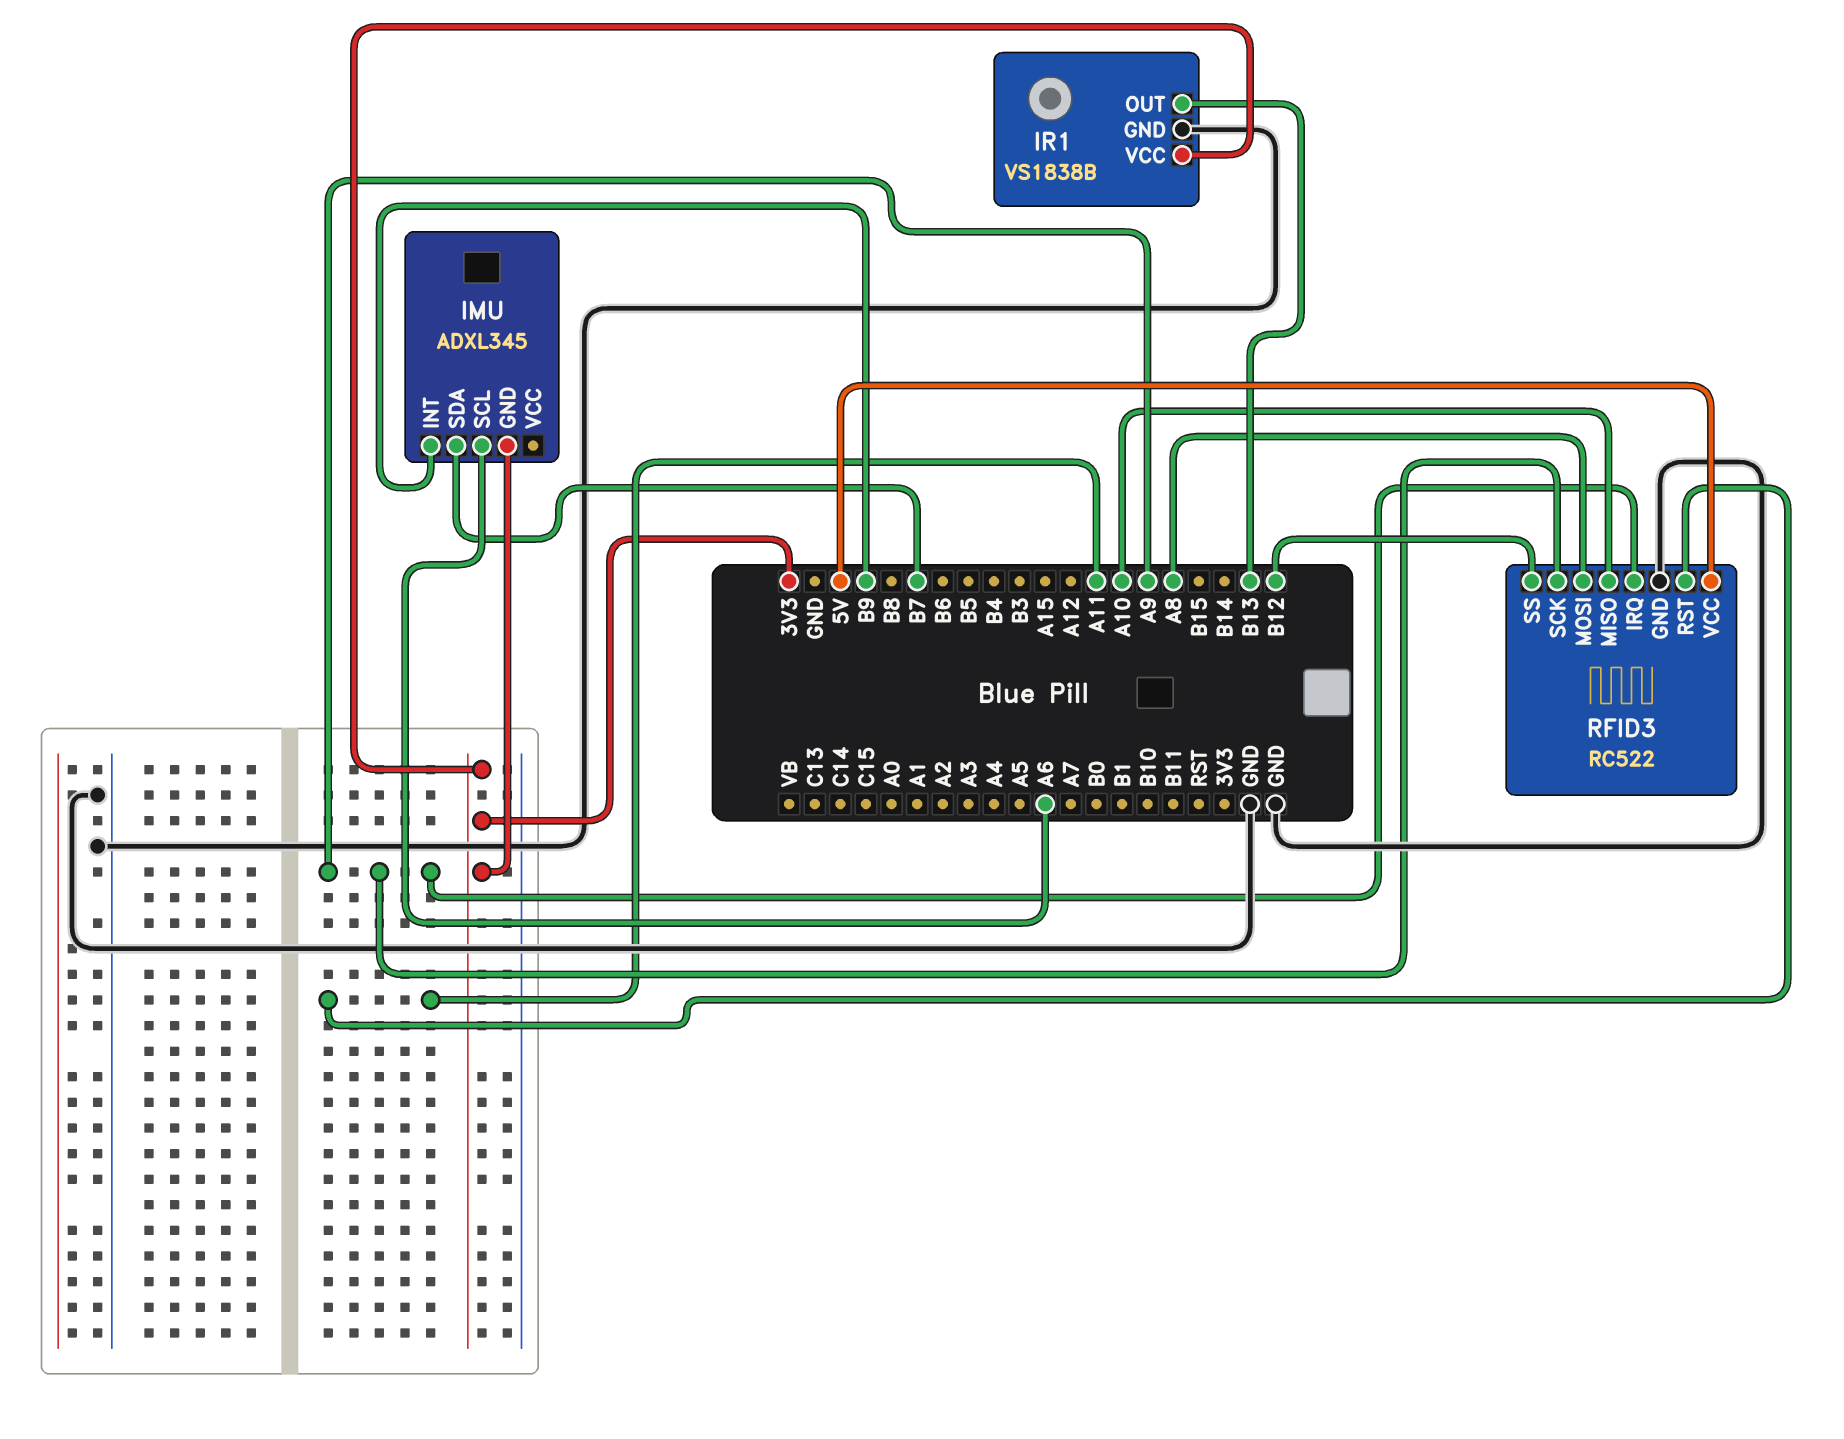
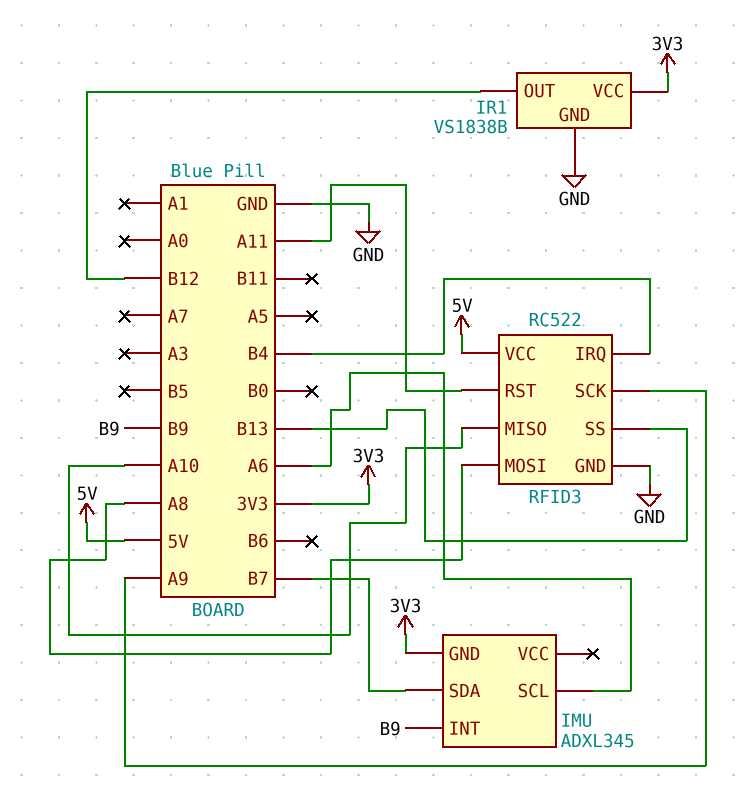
IR1 pin OUT: B13 -> B12
RFID3 pin IRQ: A9 -> B4
RFID3 pin SS: B12 -> B13

